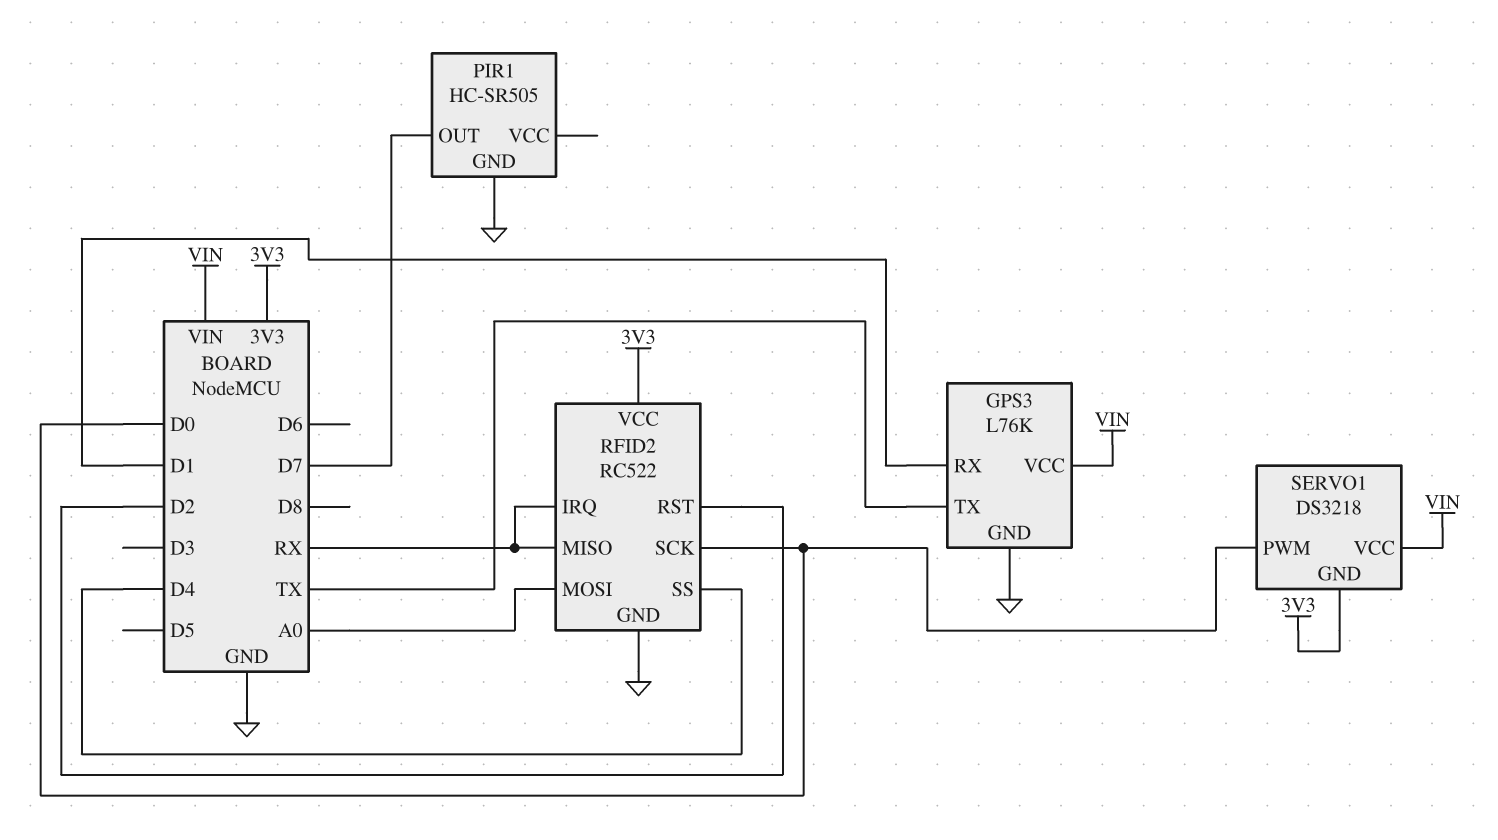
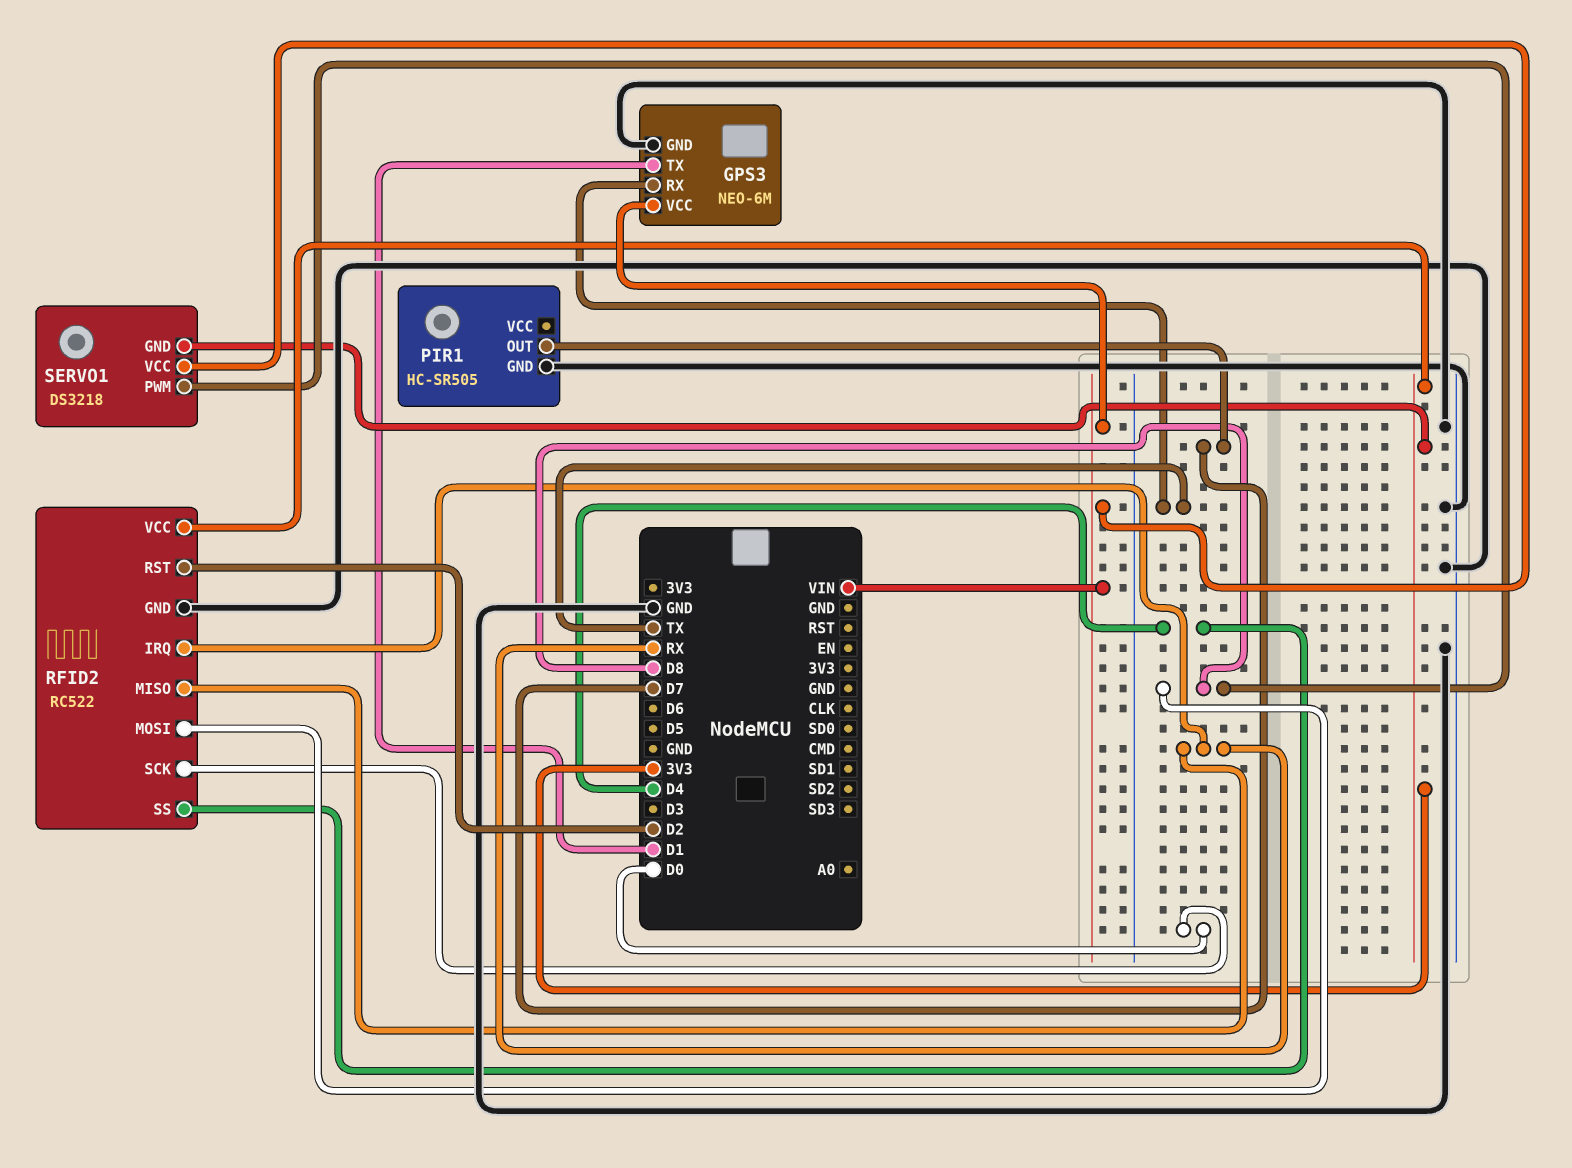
GPS3: L76K -> NEO-6M
GPS3 pin RX: D1 -> TX
GPS3 pin TX: TX -> D1
RFID2 pin MOSI: A0 -> D8
SERVO1 pin PWM: D0 -> D8

